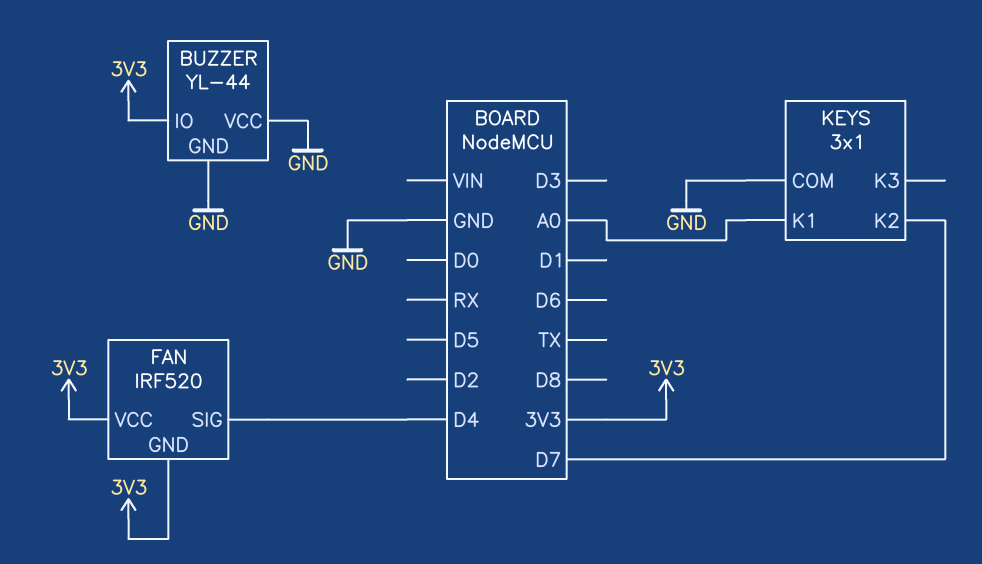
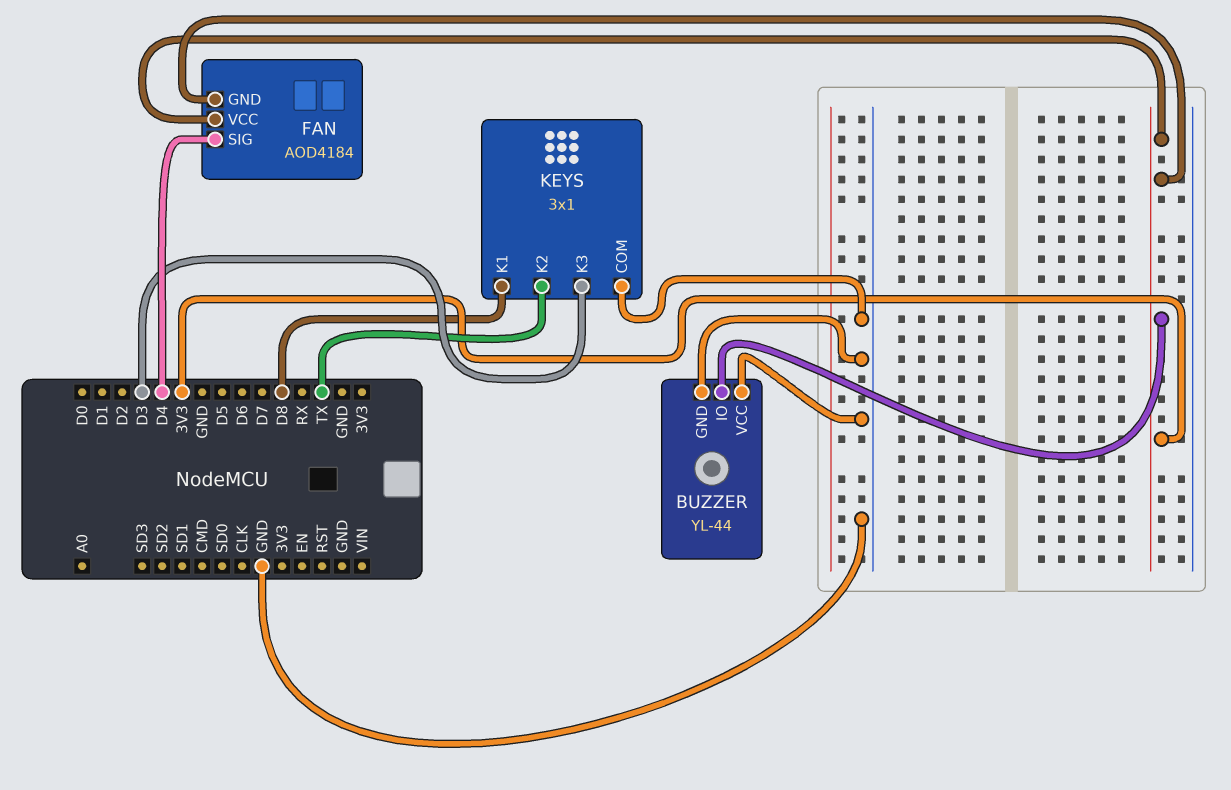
FAN: IRF520 -> AOD4184
KEYS pin K1: A0 -> D8
KEYS pin K2: D7 -> TX
KEYS pin K3: none -> D3

